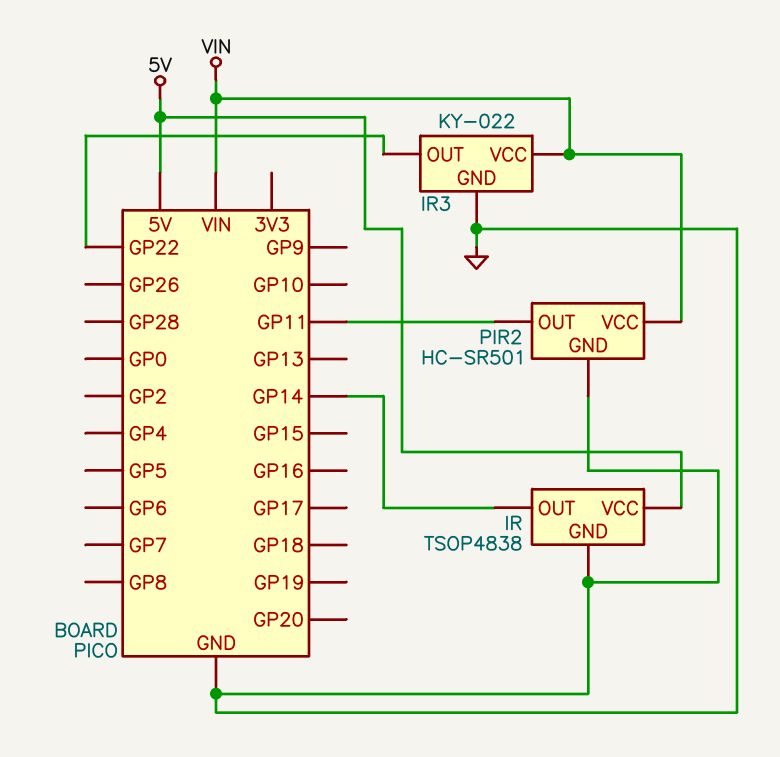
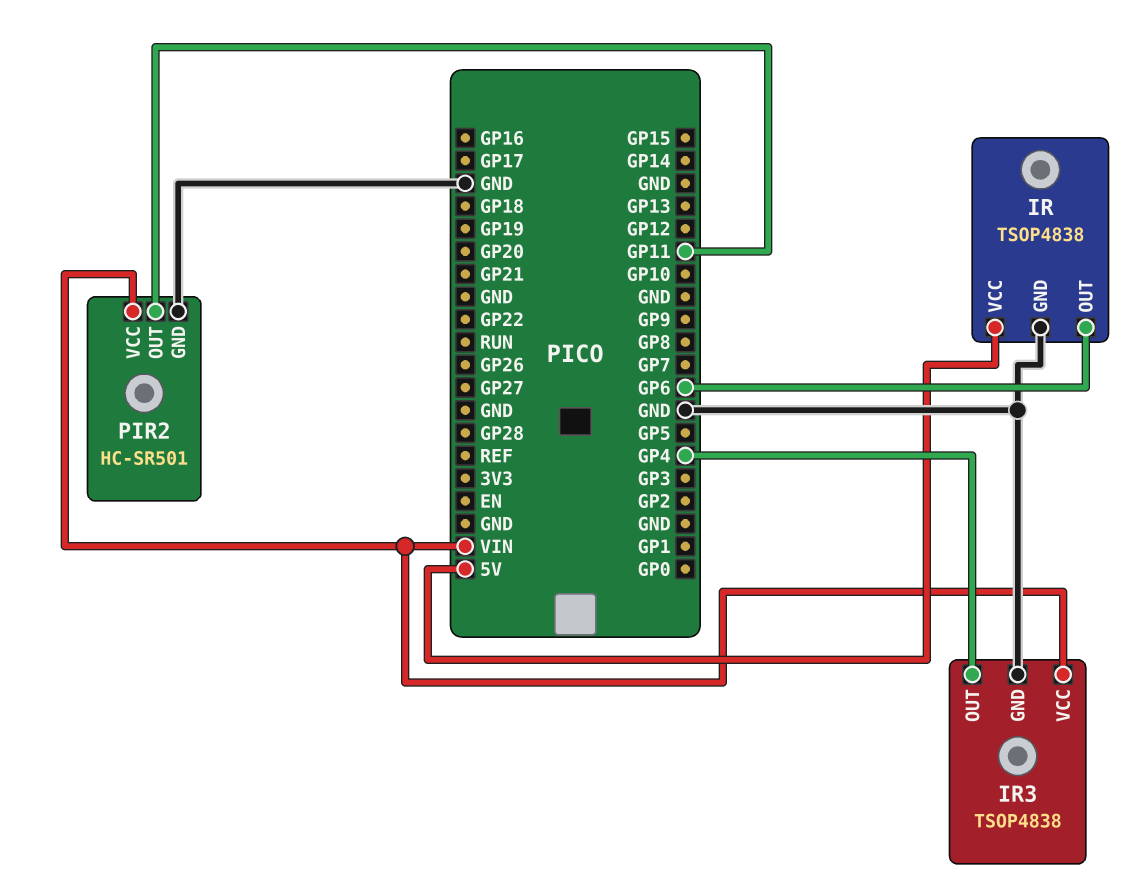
IR pin OUT: GP14 -> GP6
IR3: KY-022 -> TSOP4838
IR3 pin OUT: GP22 -> GP4

